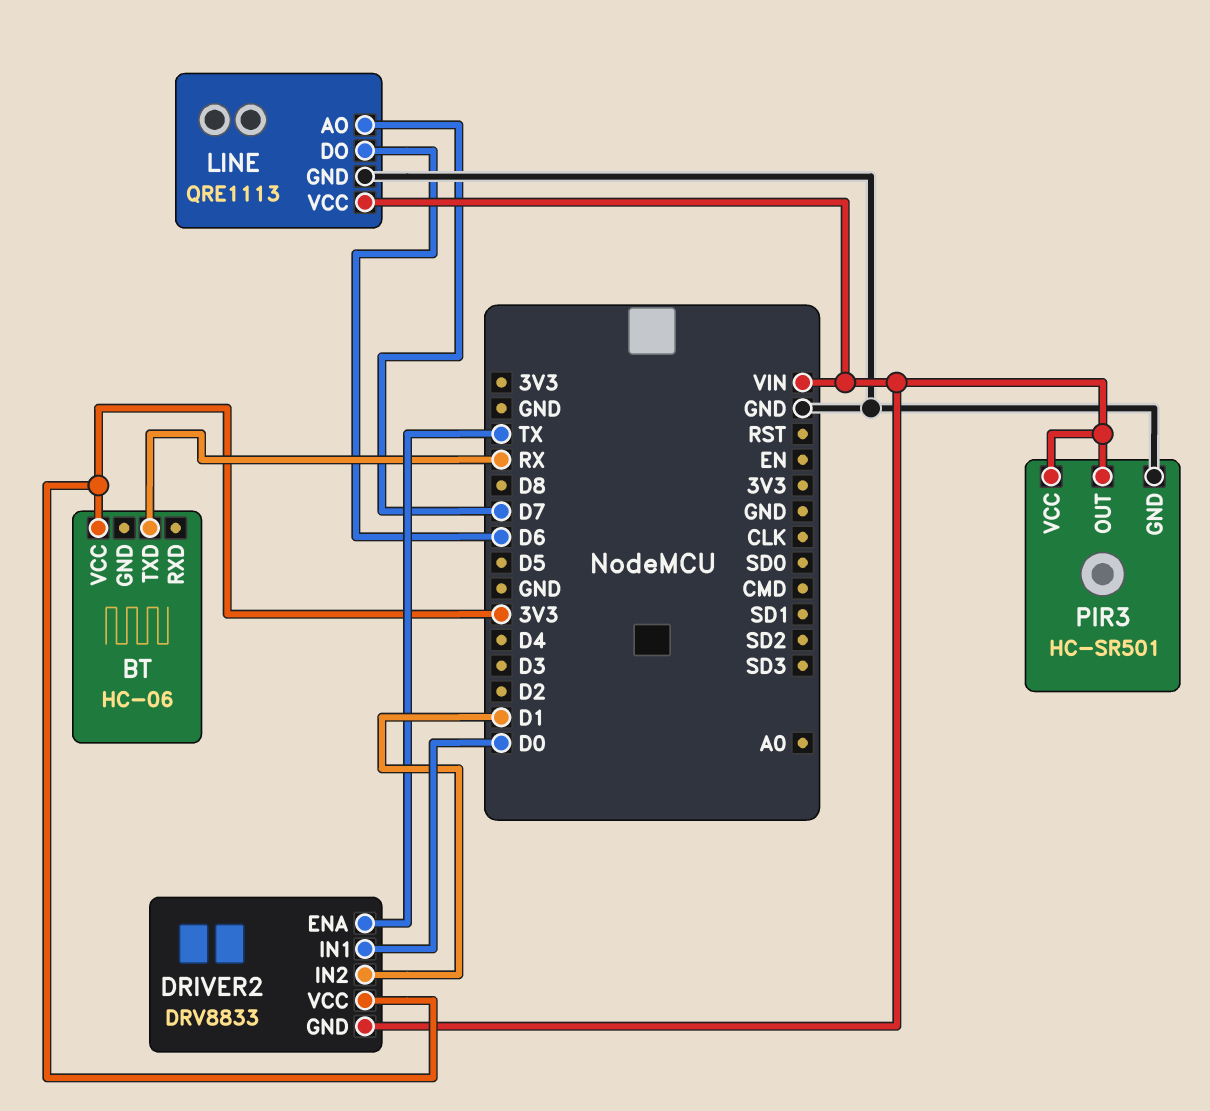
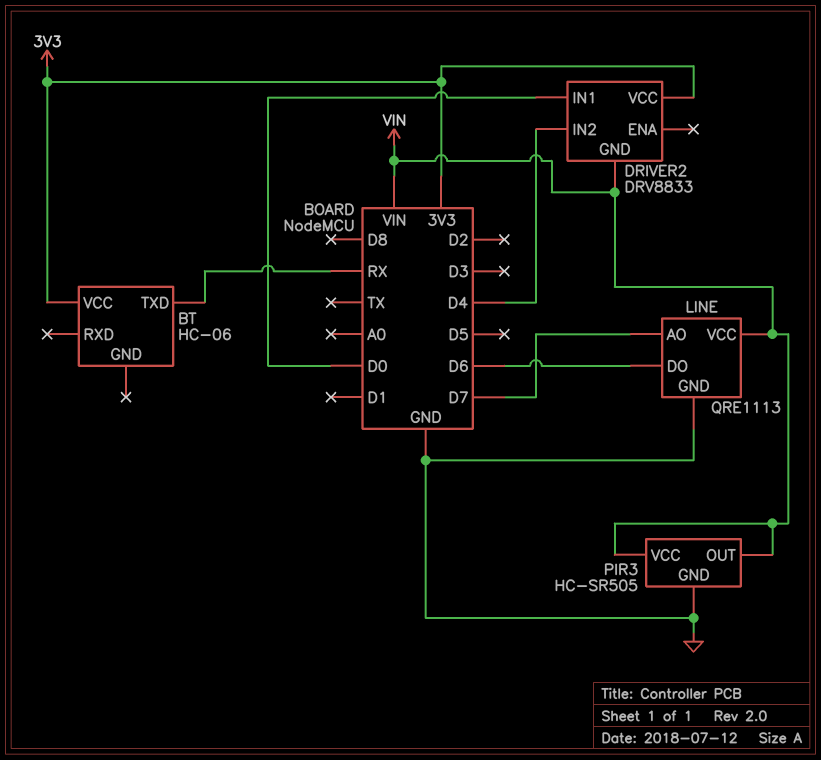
DRIVER2 pin ENA: TX -> none
DRIVER2 pin IN2: D1 -> D4
PIR3: HC-SR501 -> HC-SR505

